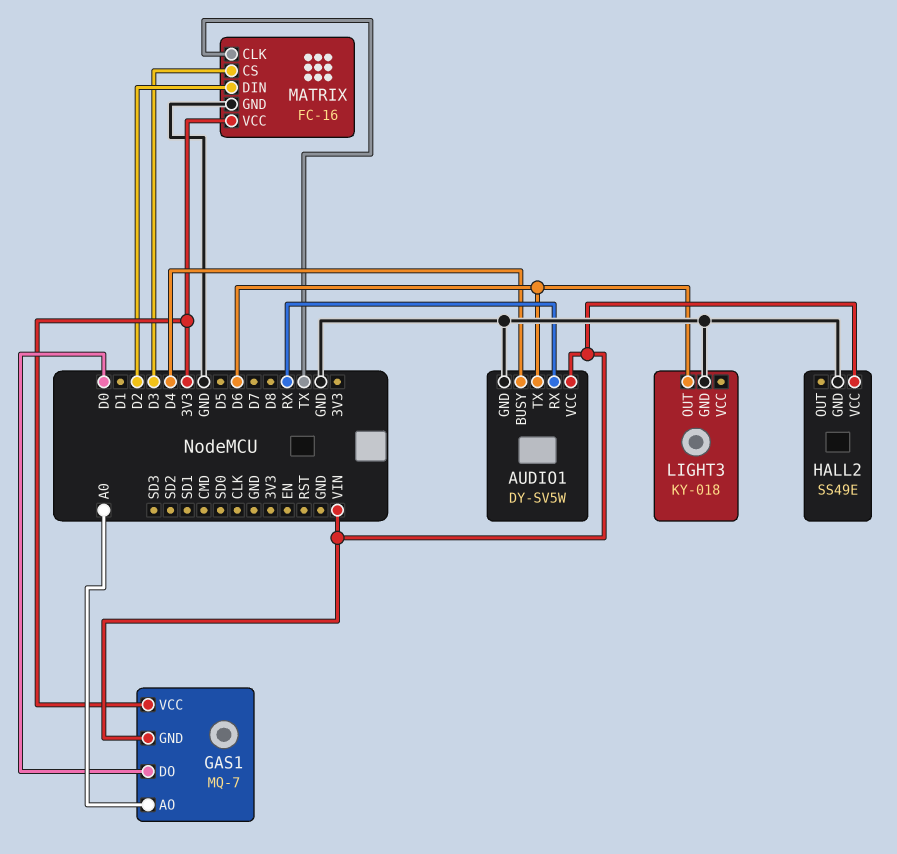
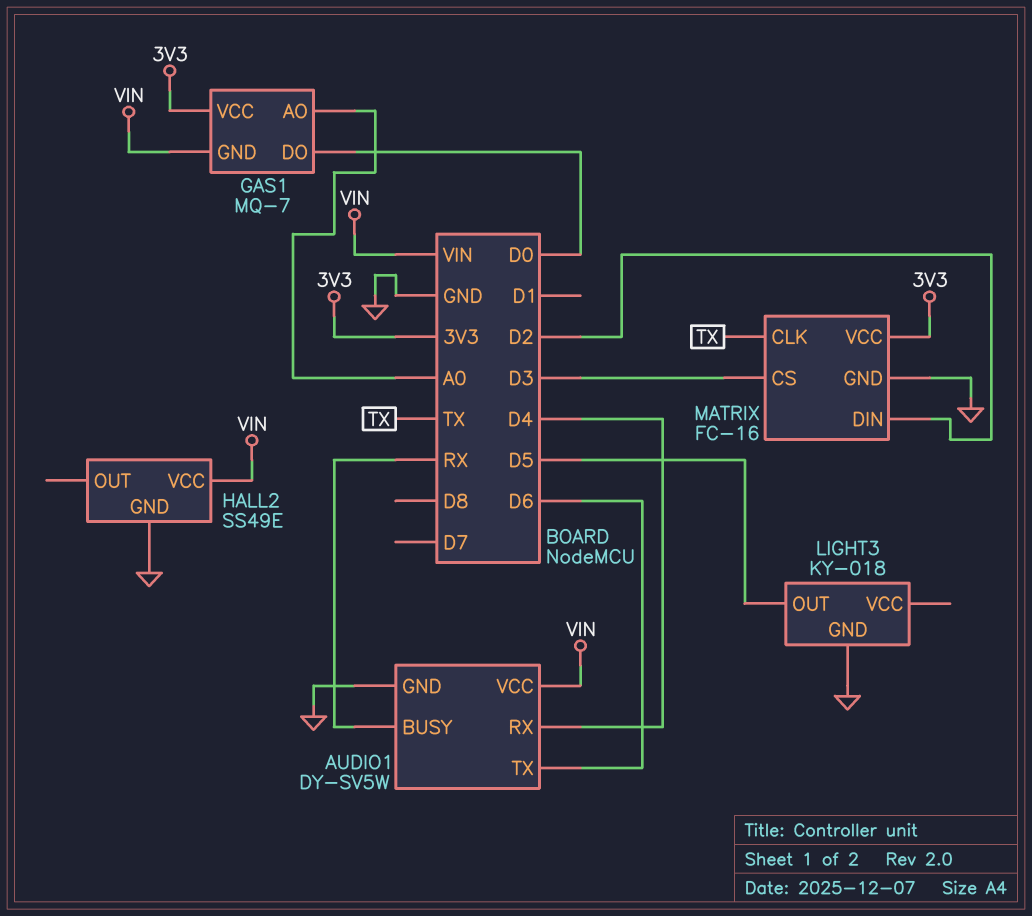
AUDIO1 pin BUSY: D4 -> RX
AUDIO1 pin RX: RX -> D4
LIGHT3 pin OUT: D6 -> D5

